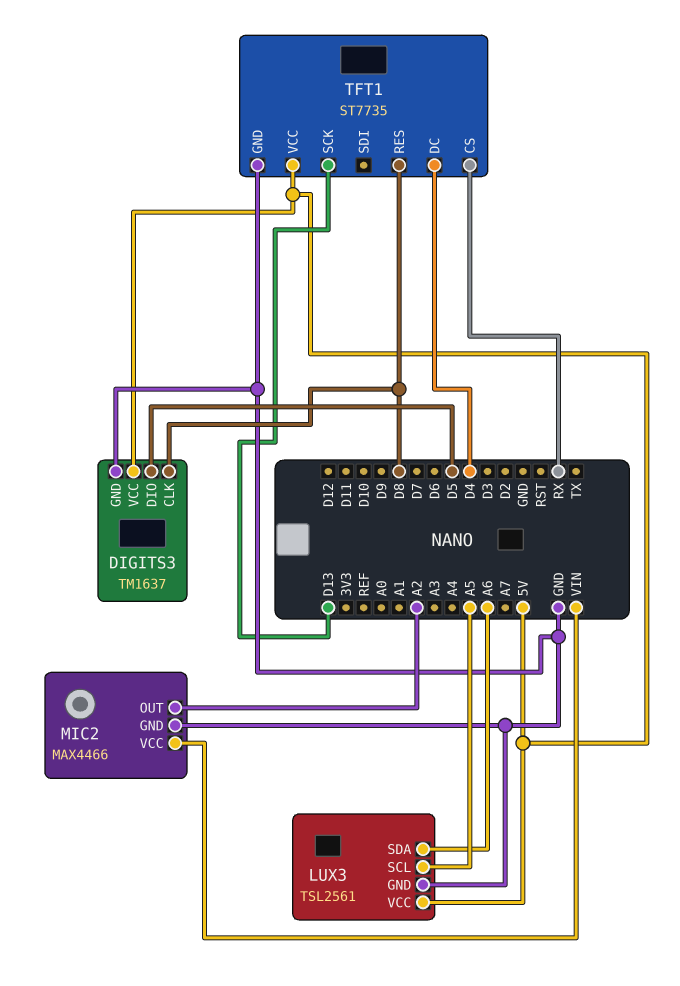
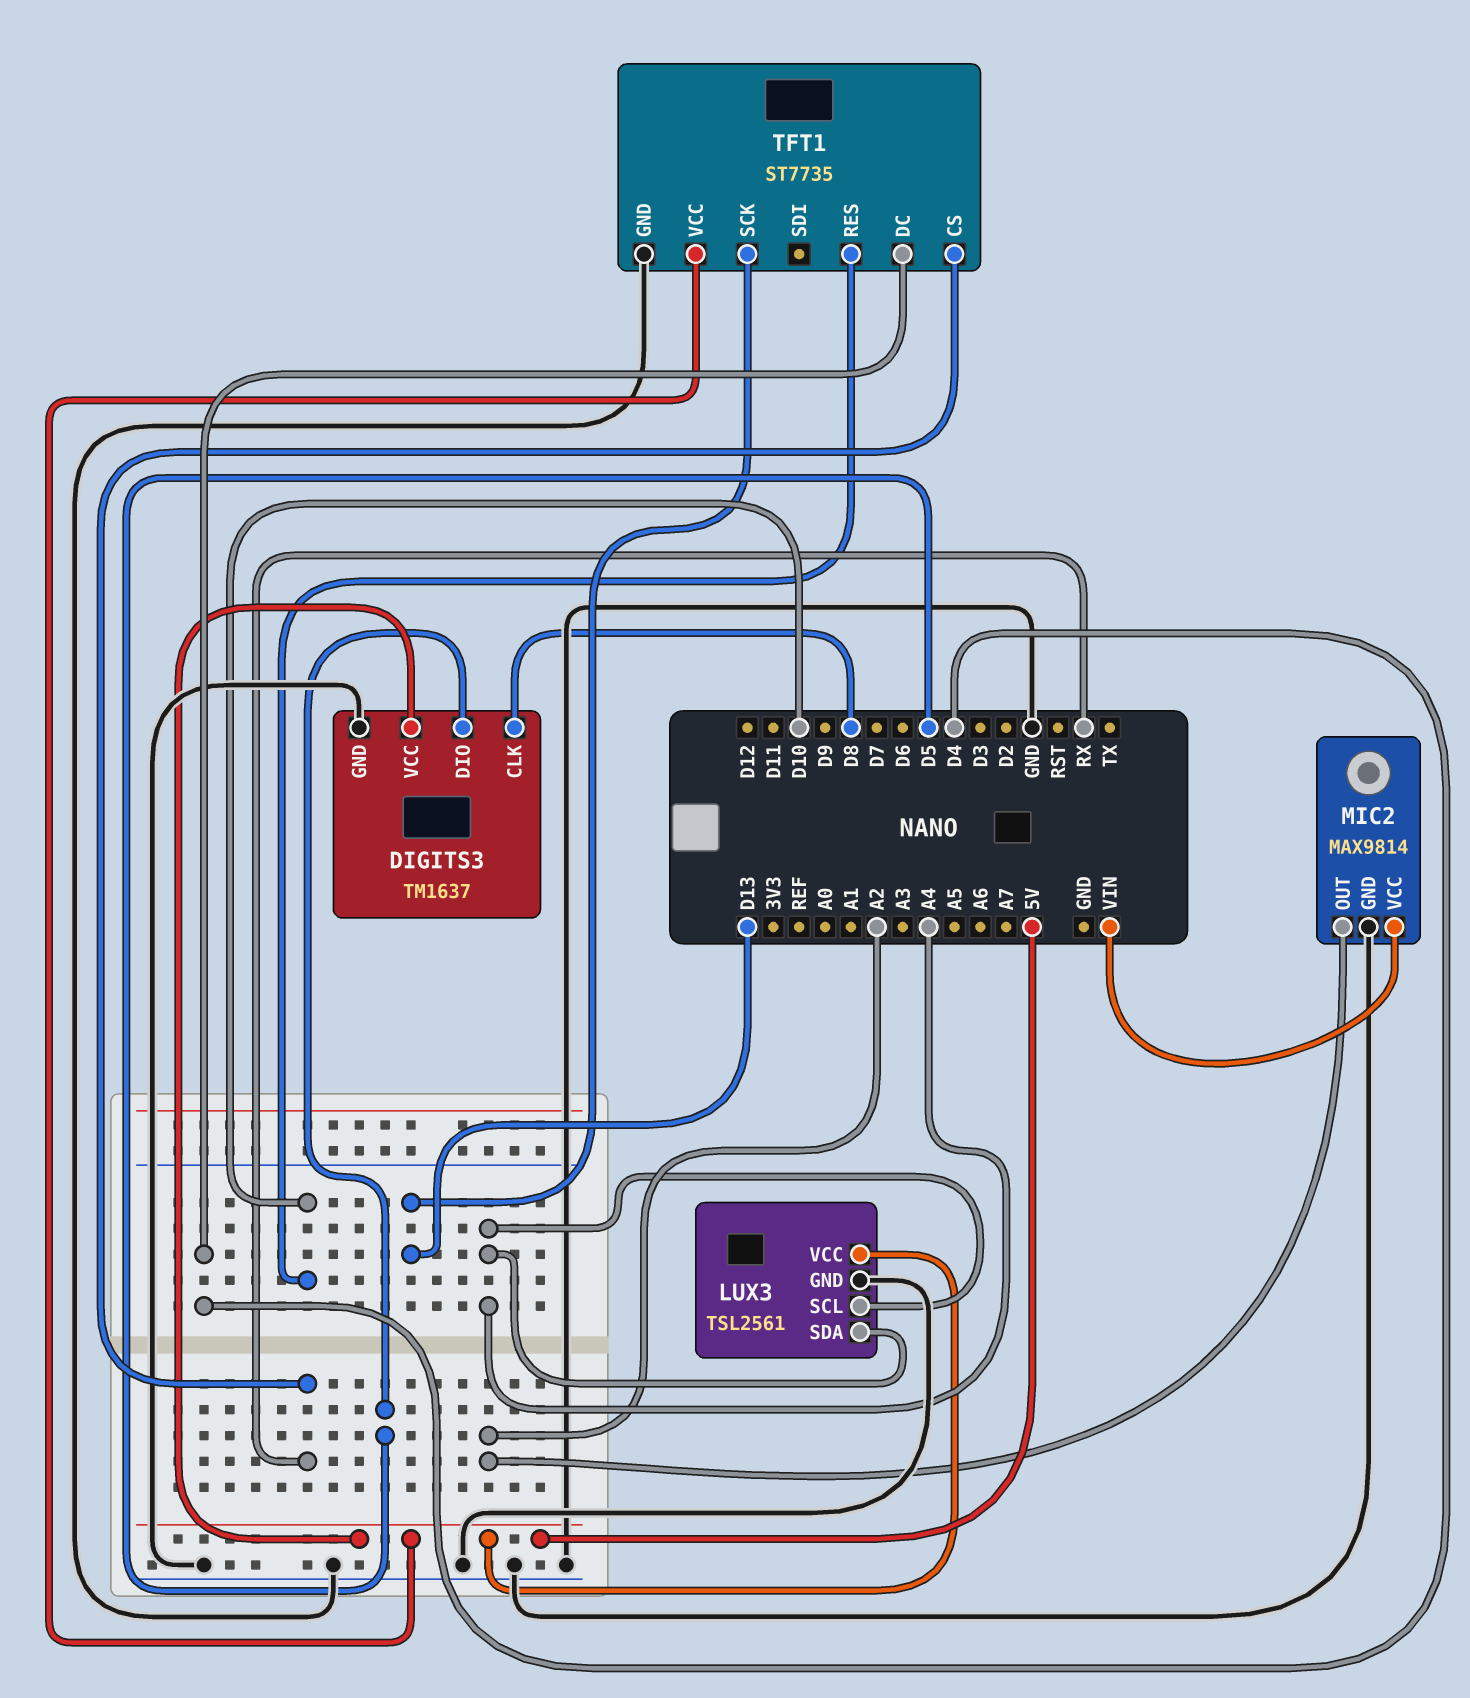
LUX3 pin SCL: A5 -> A4
LUX3 pin SDA: A6 -> A4
MIC2: MAX4466 -> MAX9814
TFT1 pin RES: D8 -> D10

